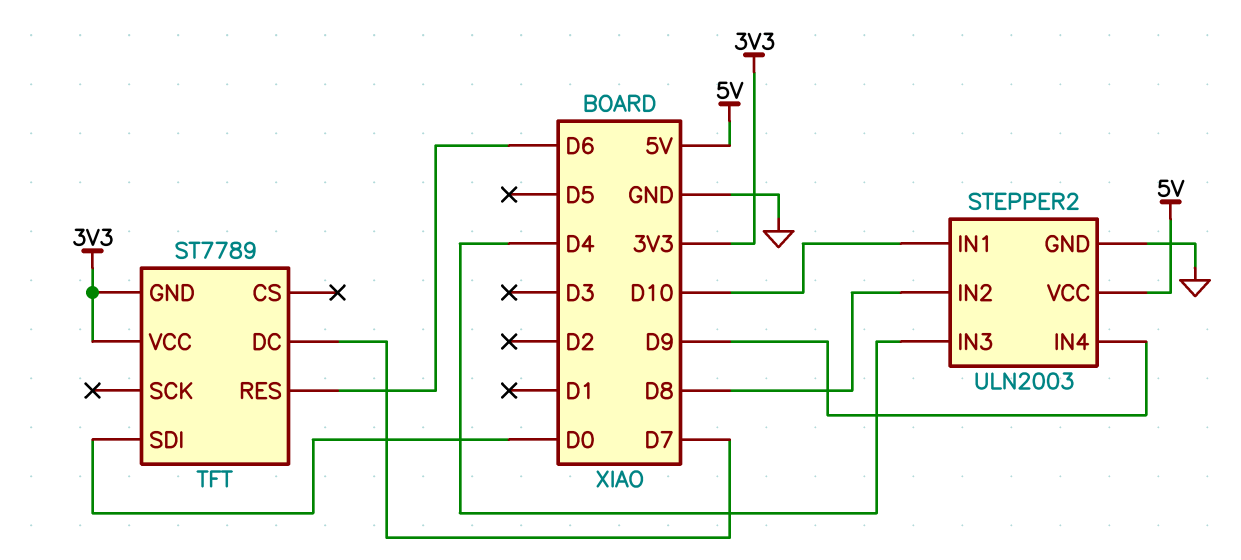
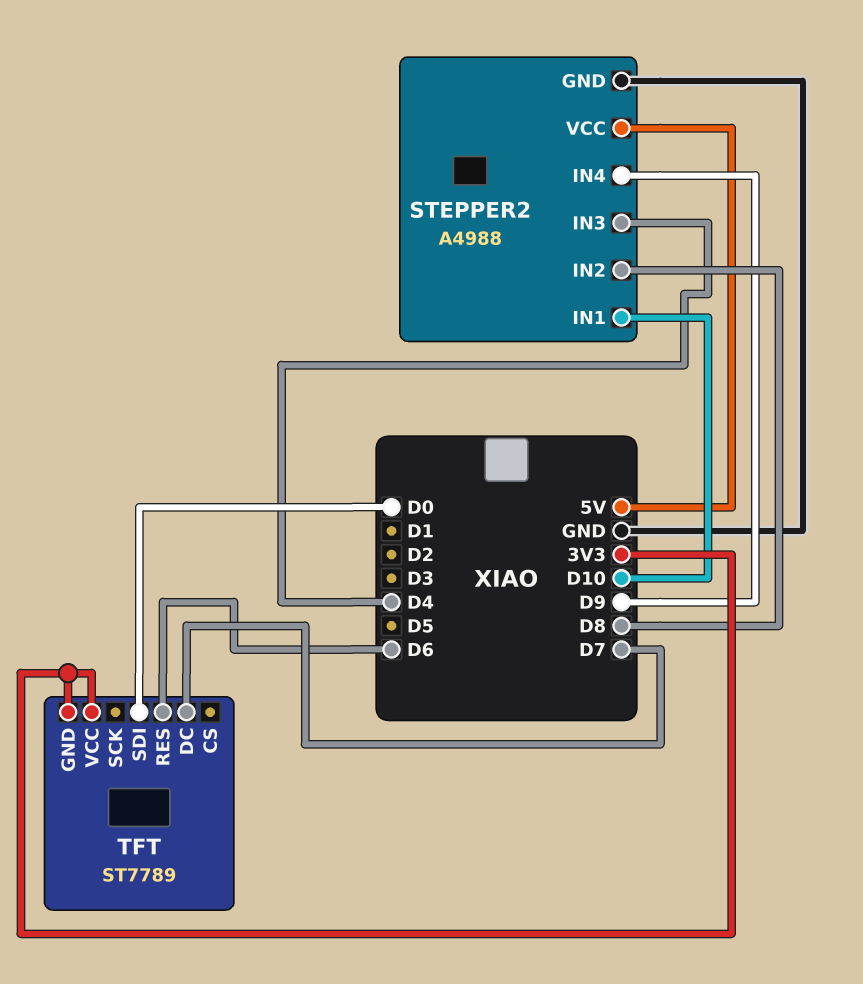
STEPPER2: ULN2003 -> A4988

